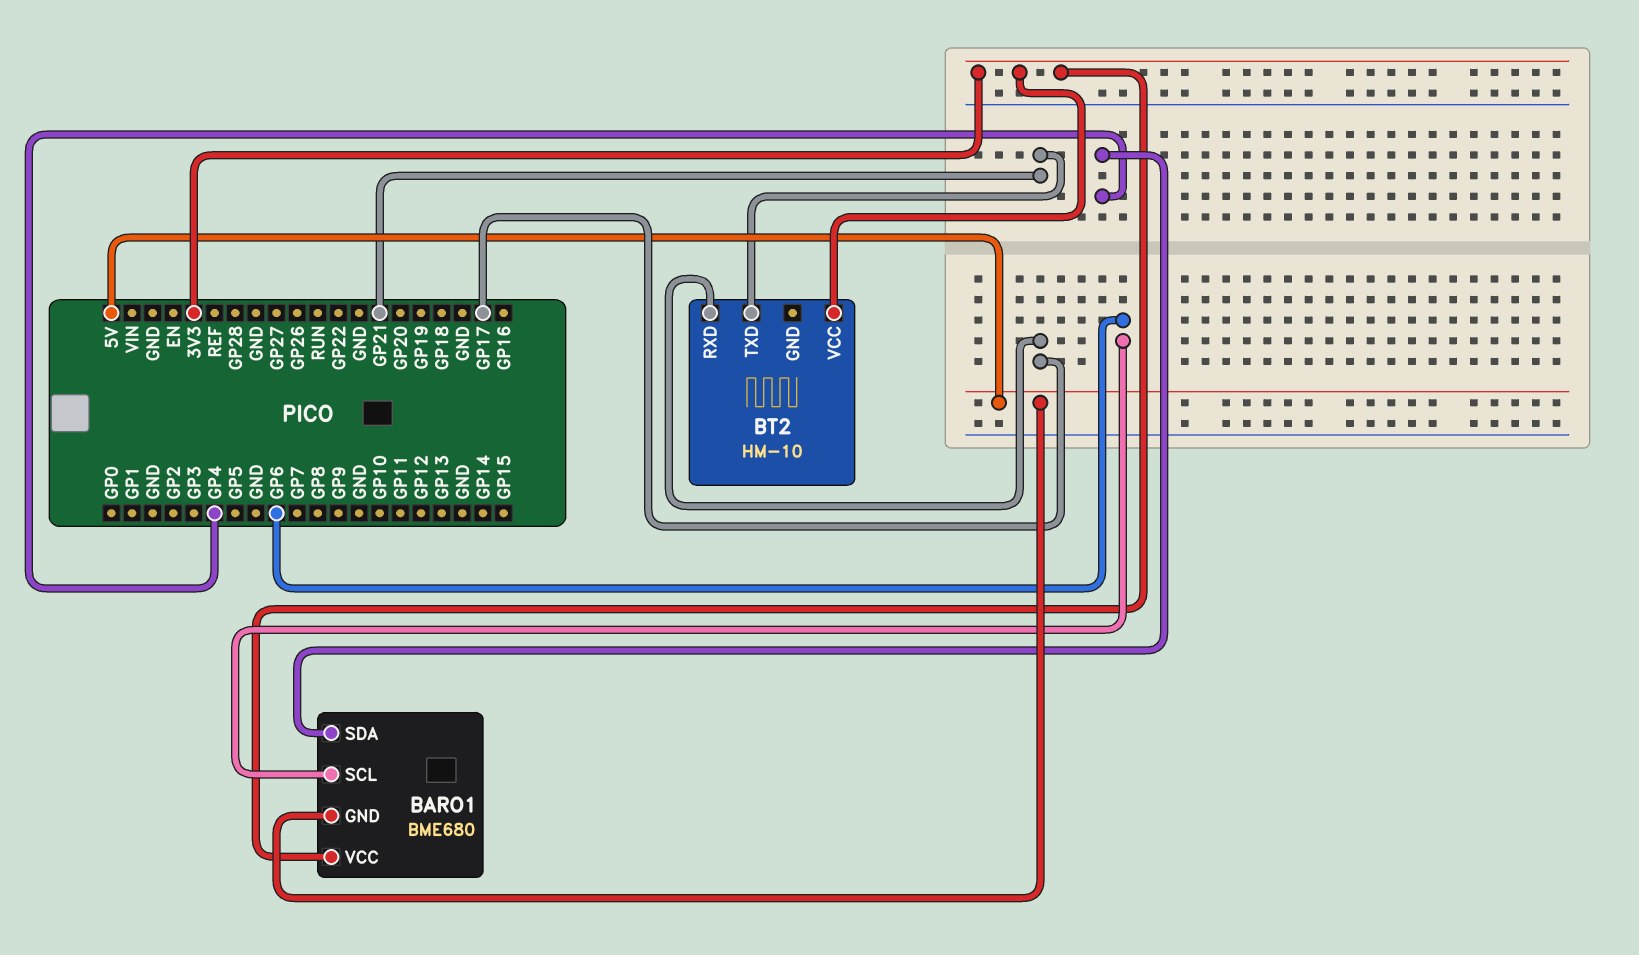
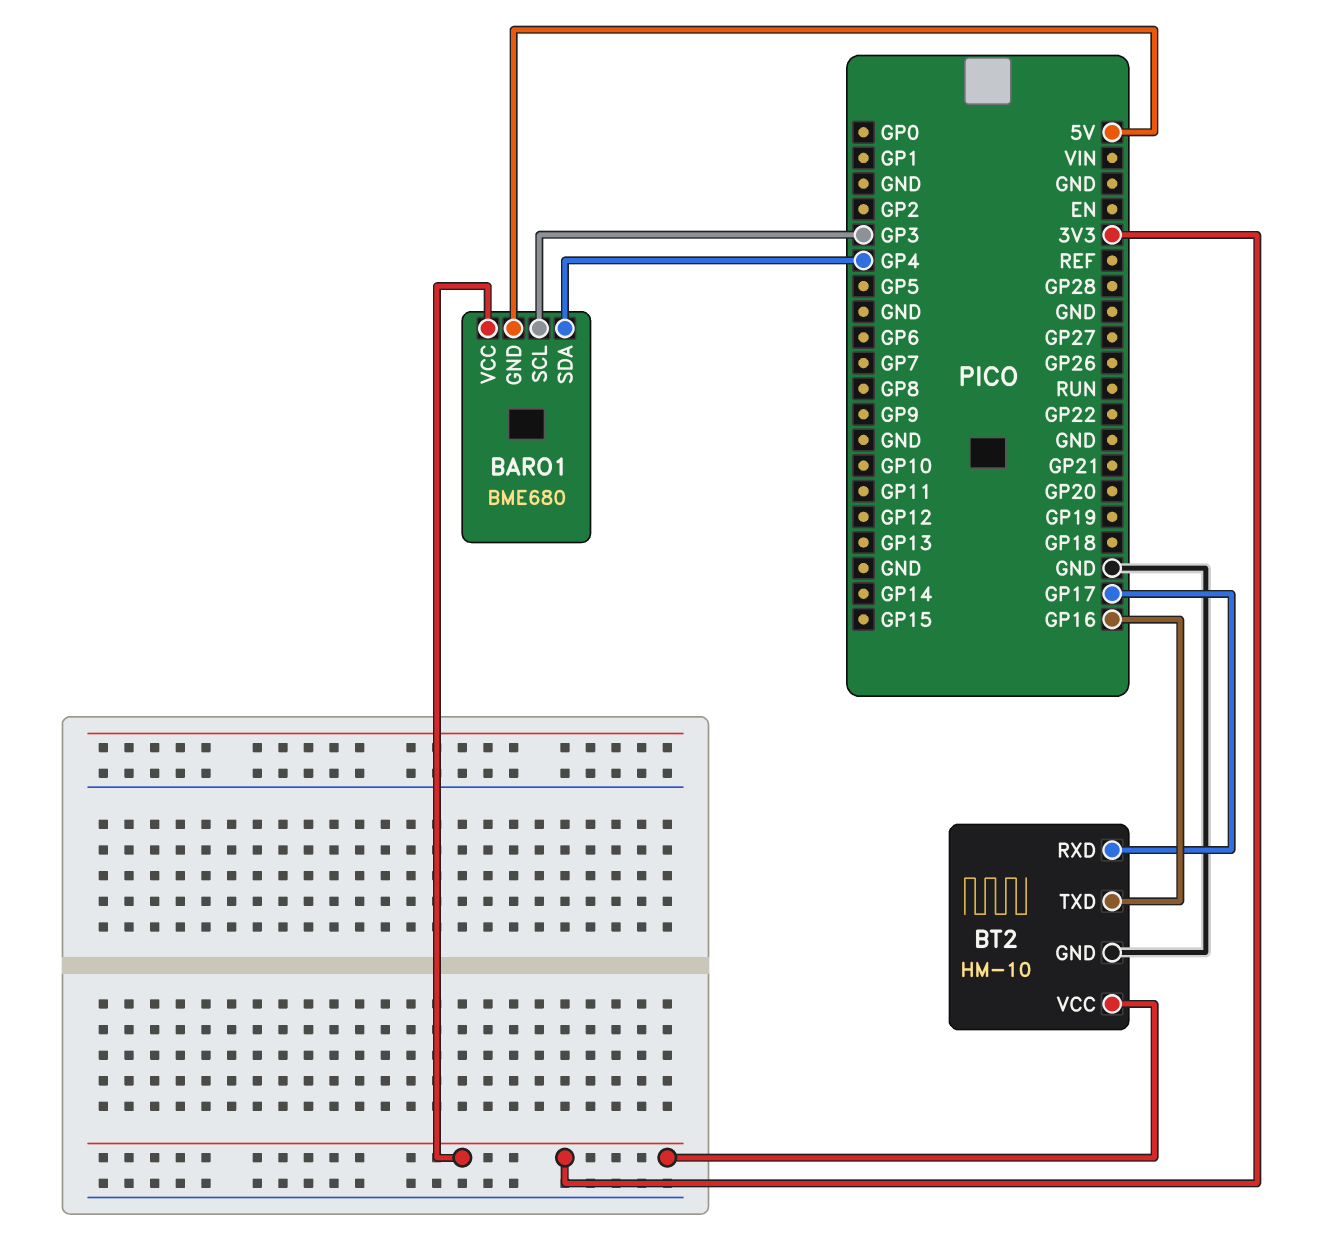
BARO1 pin SCL: GP6 -> GP3
BT2 pin GND: none -> GND
BT2 pin TXD: GP21 -> GP16

